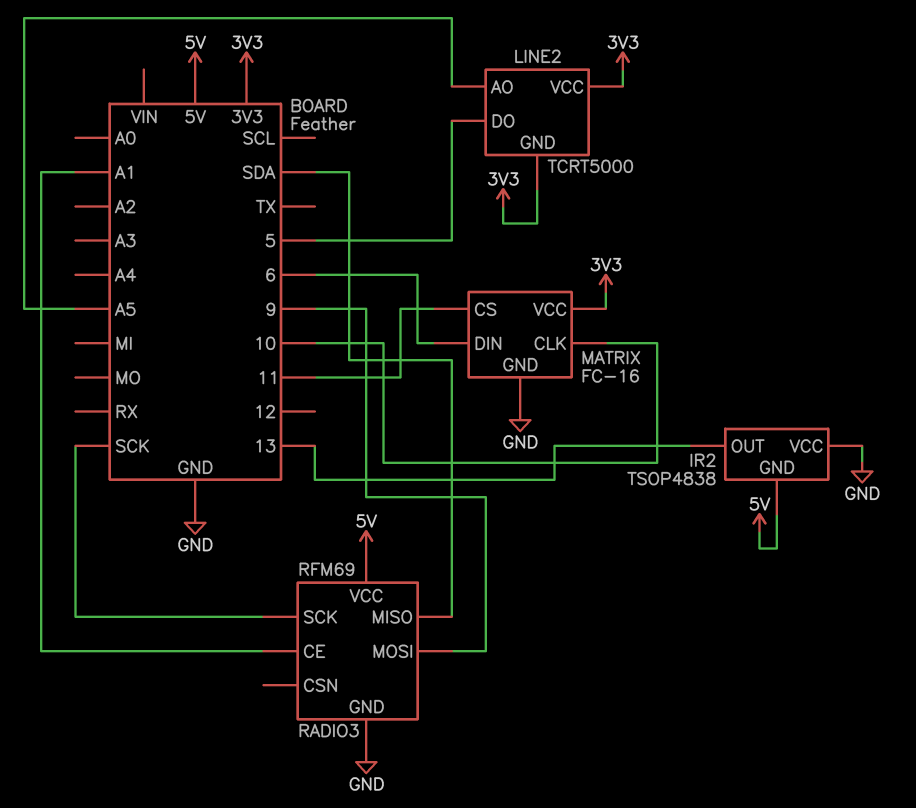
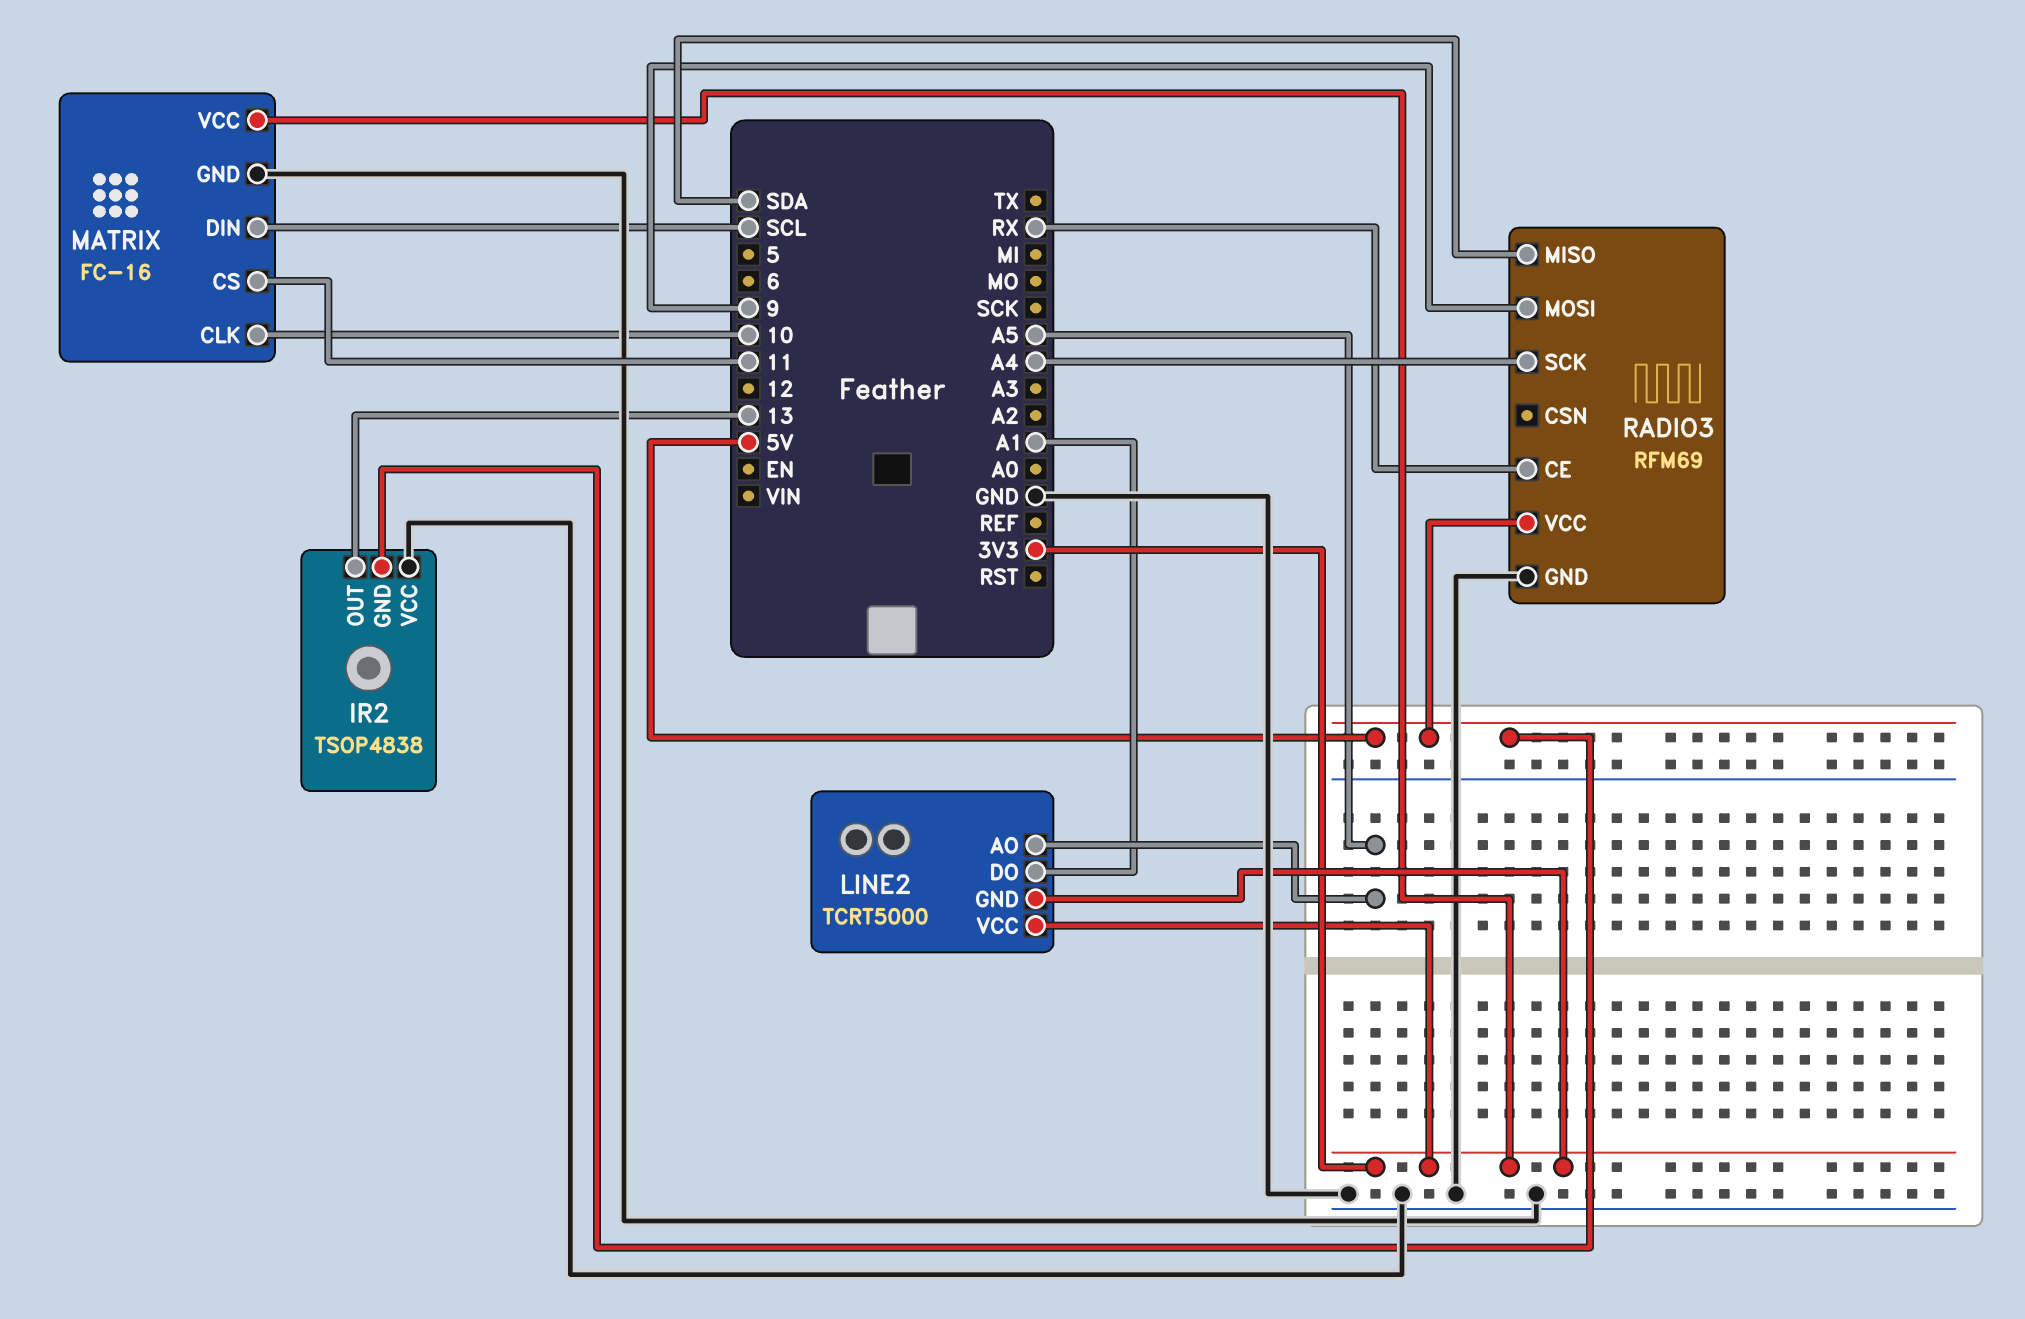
LINE2 pin DO: 5 -> A1
MATRIX pin DIN: 6 -> SCL
RADIO3 pin CE: A1 -> RX
RADIO3 pin SCK: SCK -> A4

